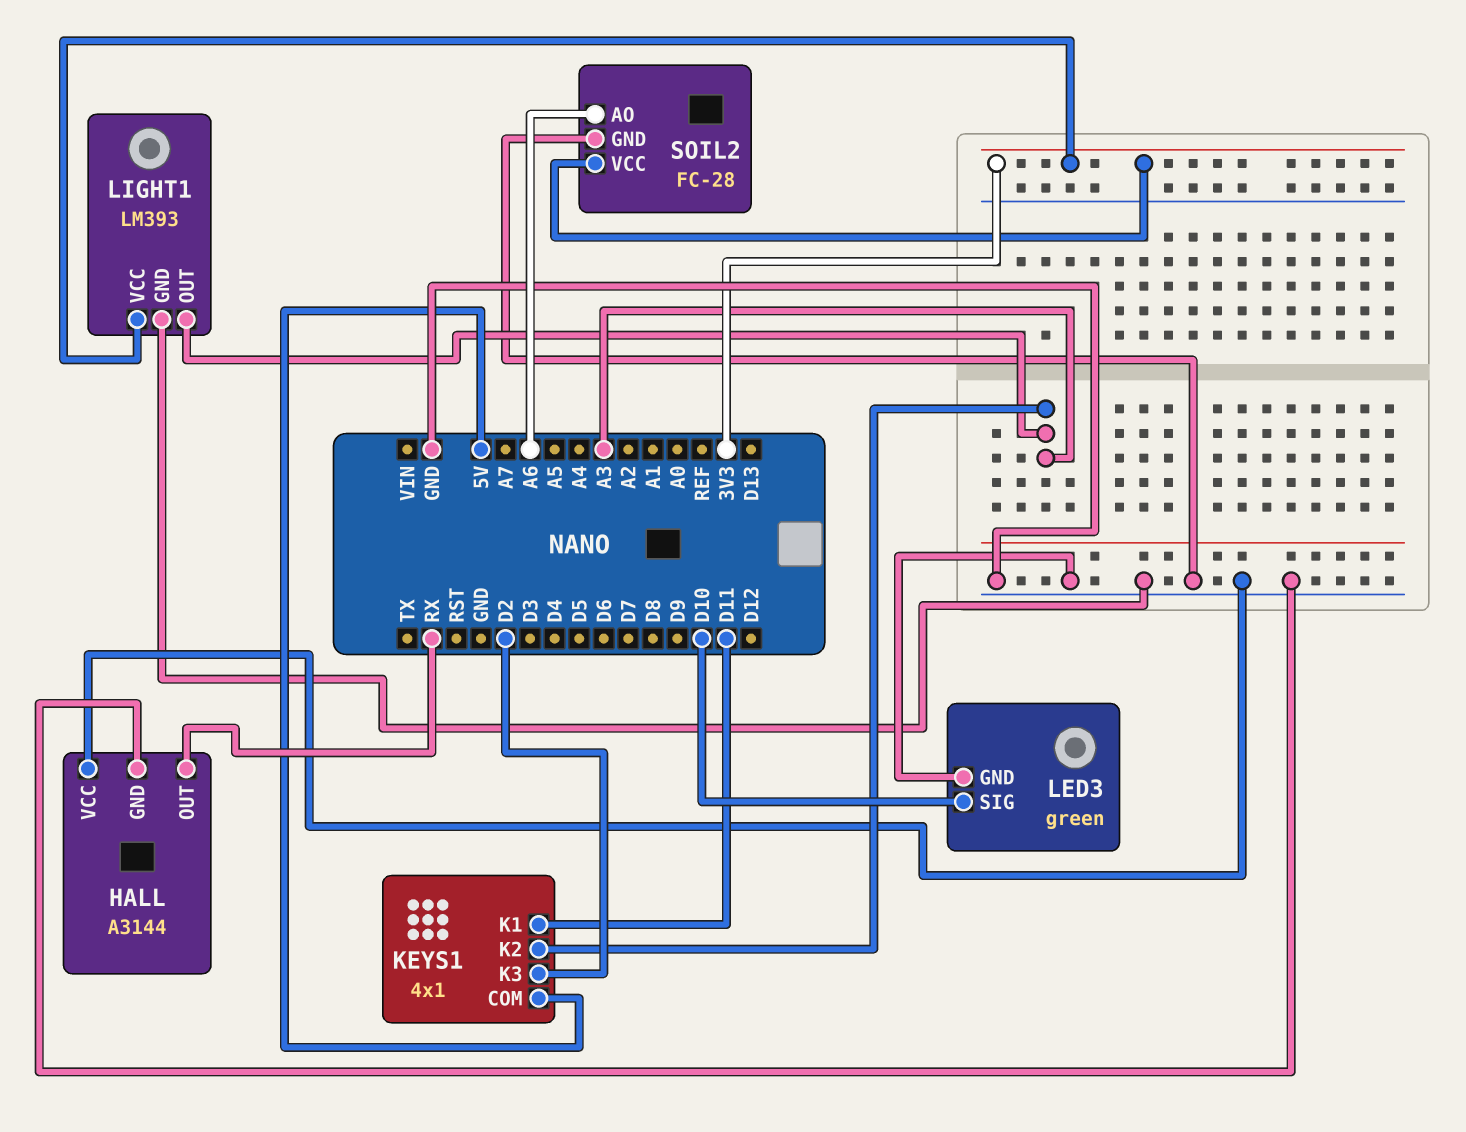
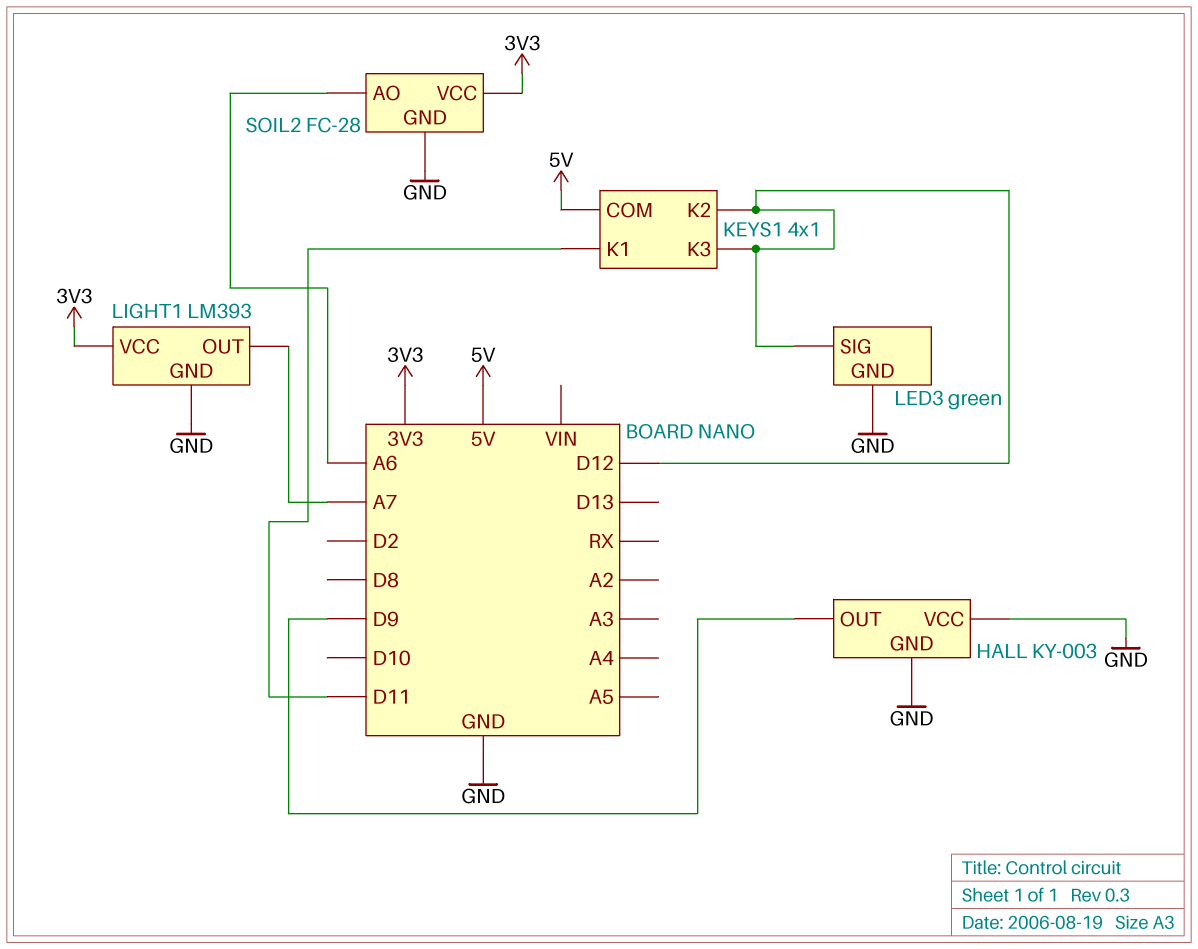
HALL: A3144 -> KY-003
HALL pin OUT: RX -> D9
KEYS1 pin K2: A3 -> D12
KEYS1 pin K3: D2 -> D12
LED3 pin SIG: D10 -> D12
LIGHT1 pin OUT: A3 -> A7

